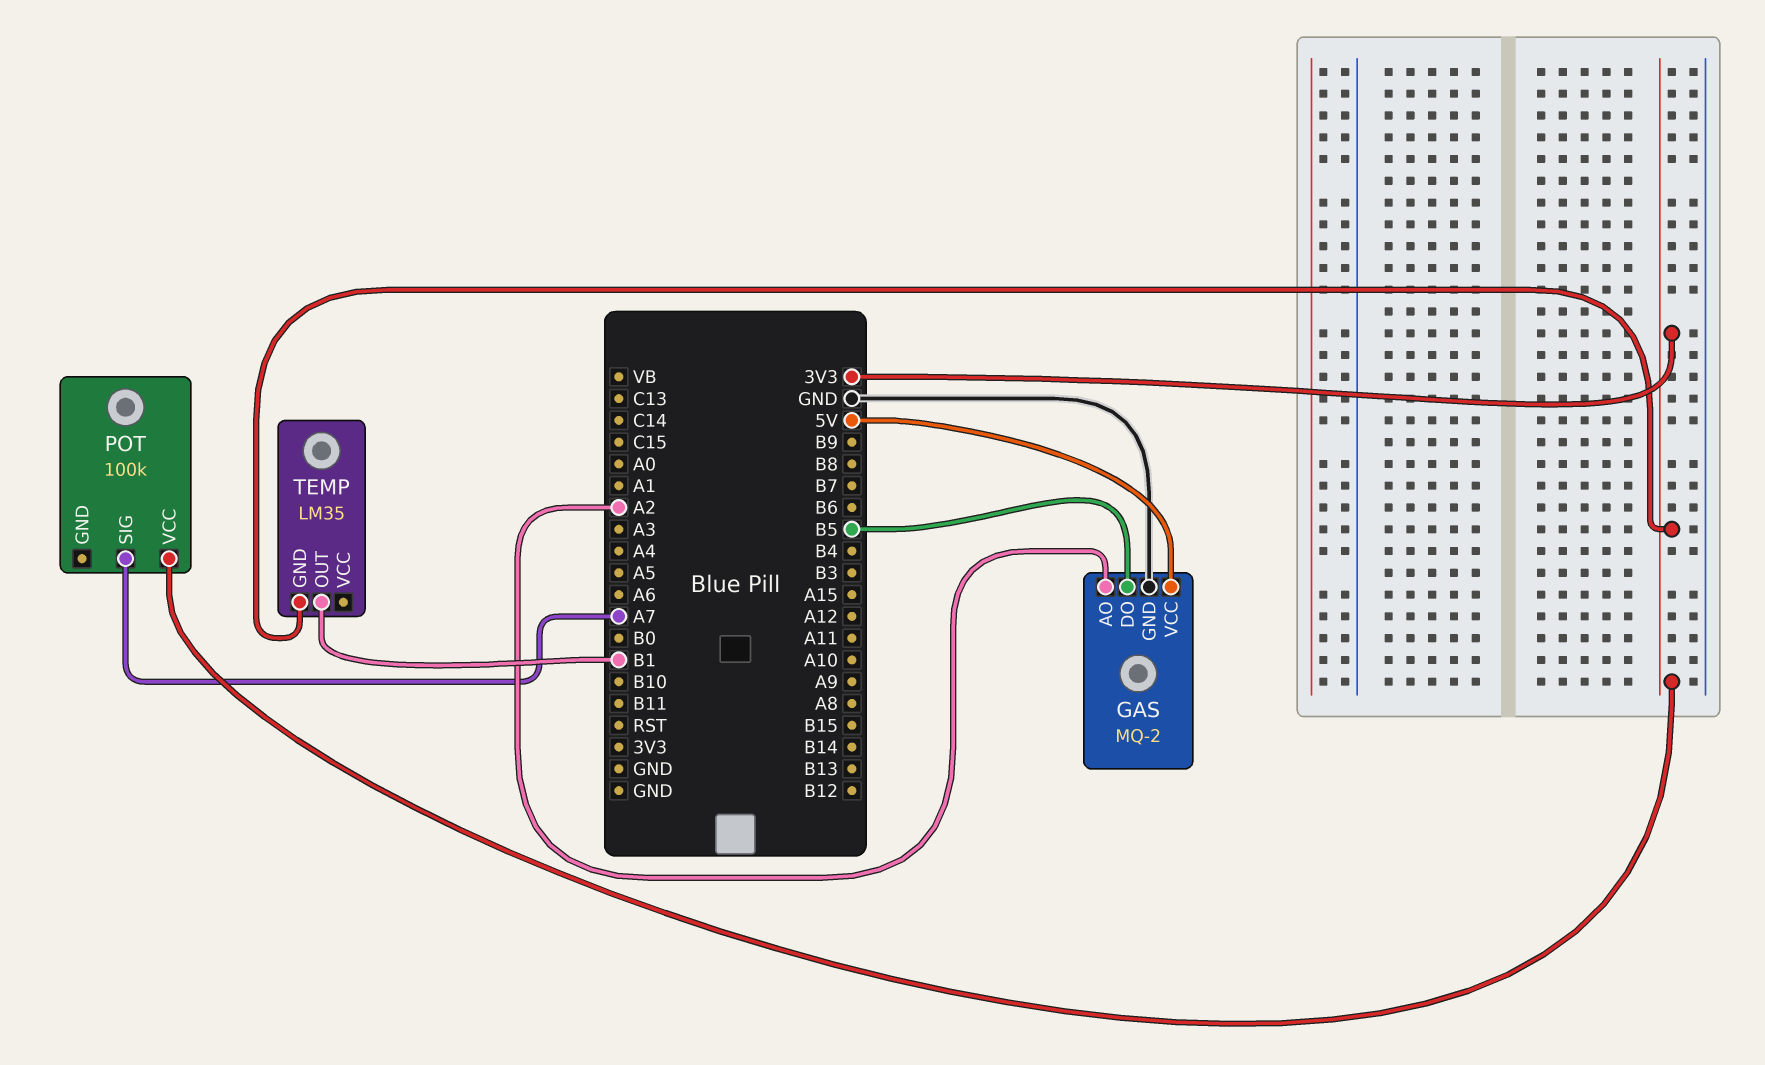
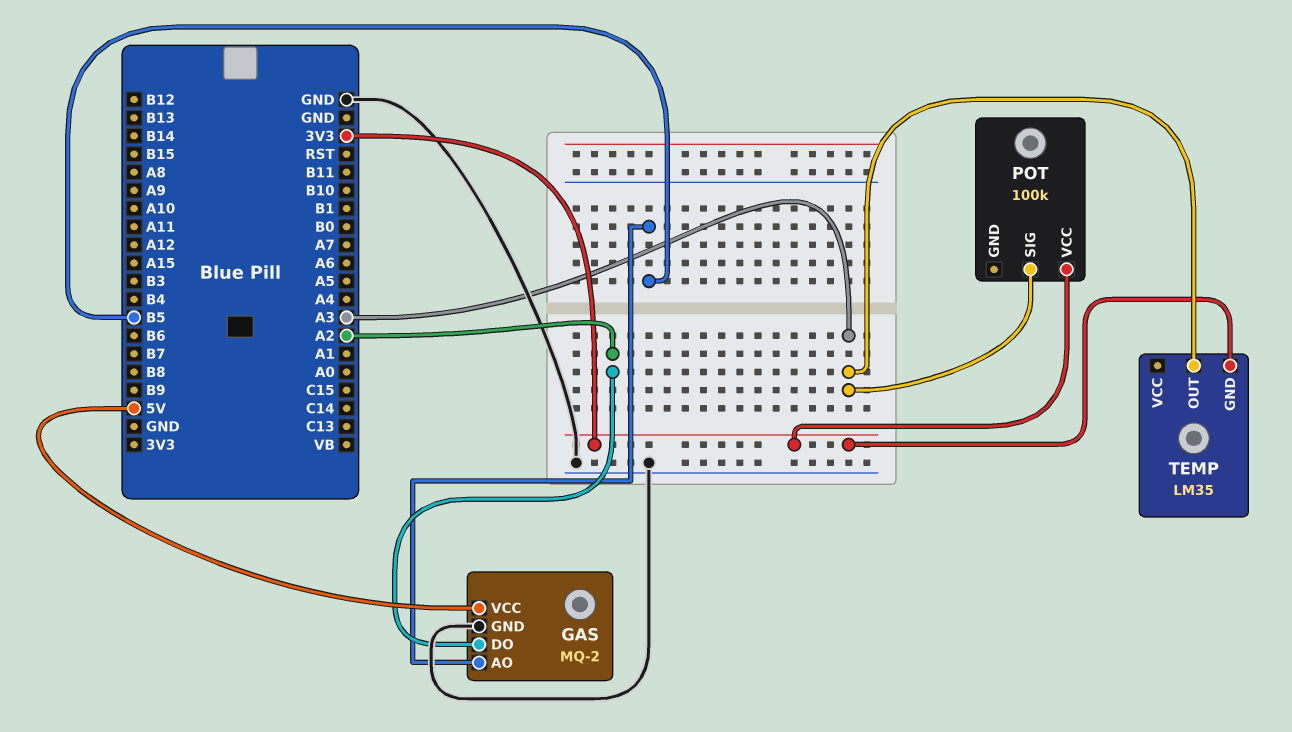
GAS pin AO: A2 -> B5
GAS pin DO: B5 -> A2
POT pin SIG: A7 -> A3
TEMP pin OUT: B1 -> A3

